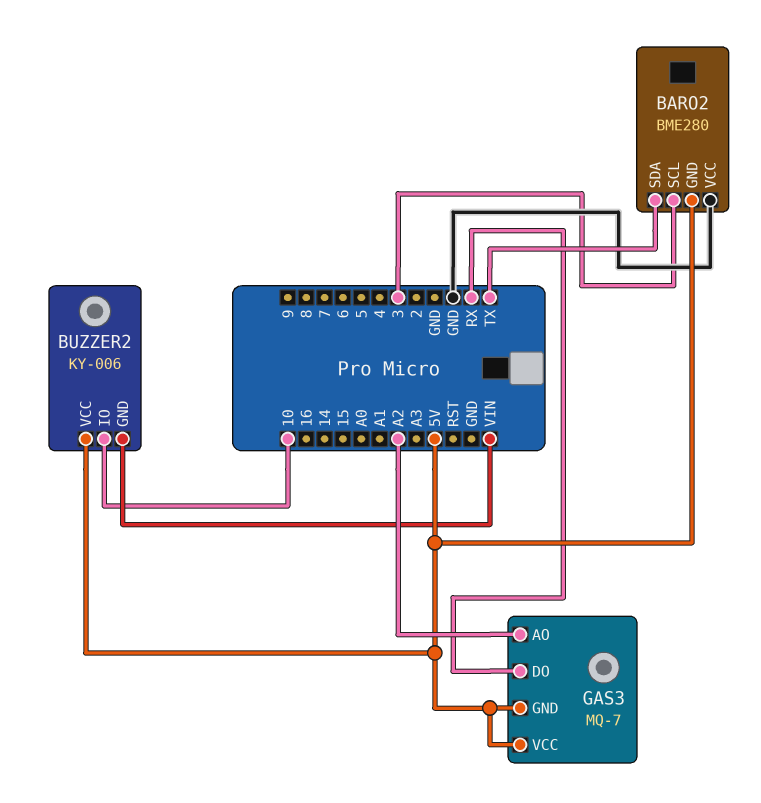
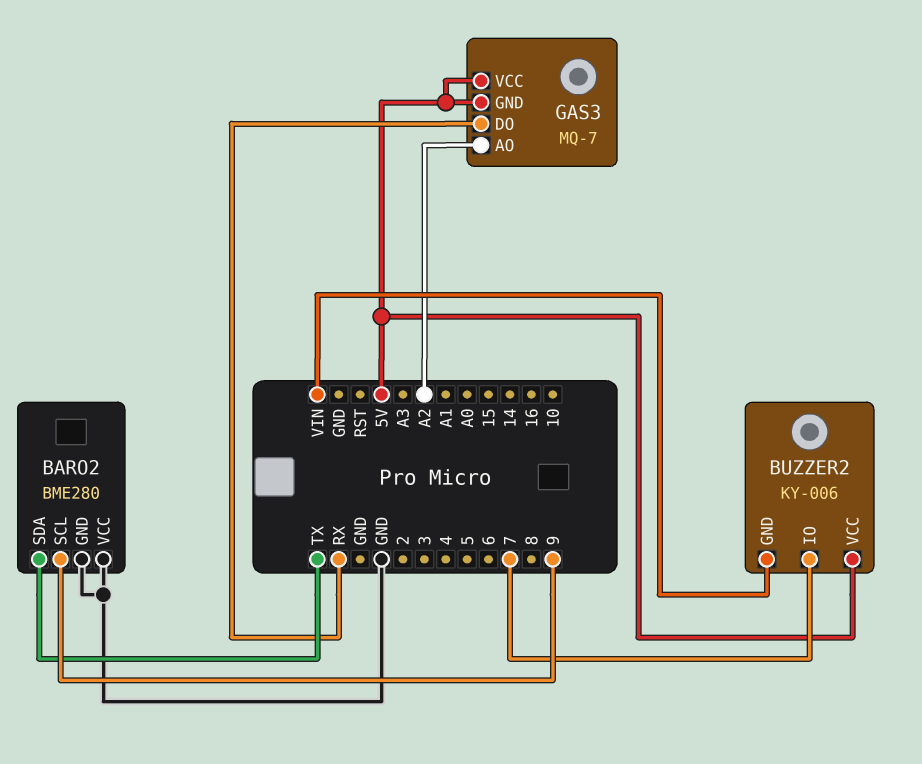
BARO2 pin GND: 5V -> GND
BARO2 pin SCL: 3 -> 9
BUZZER2 pin IO: 10 -> 7

